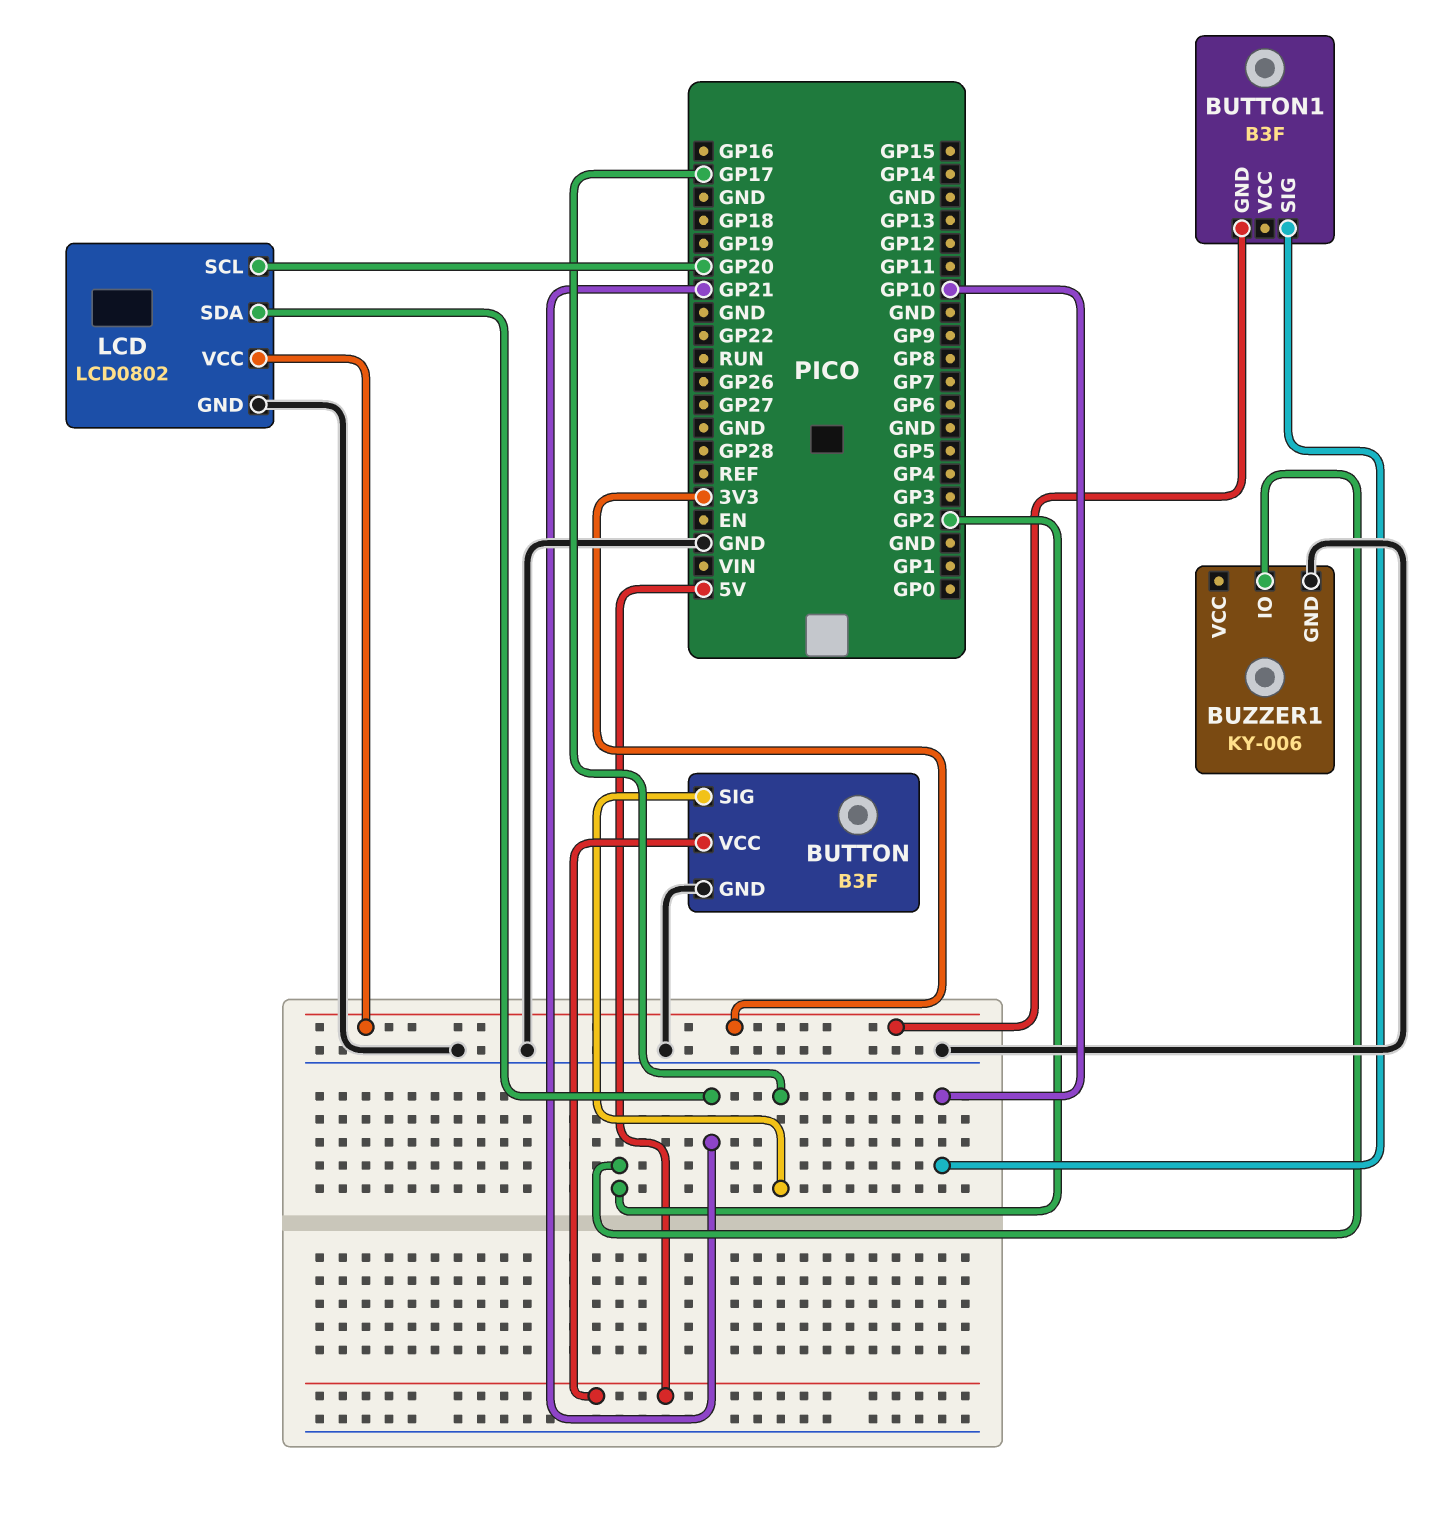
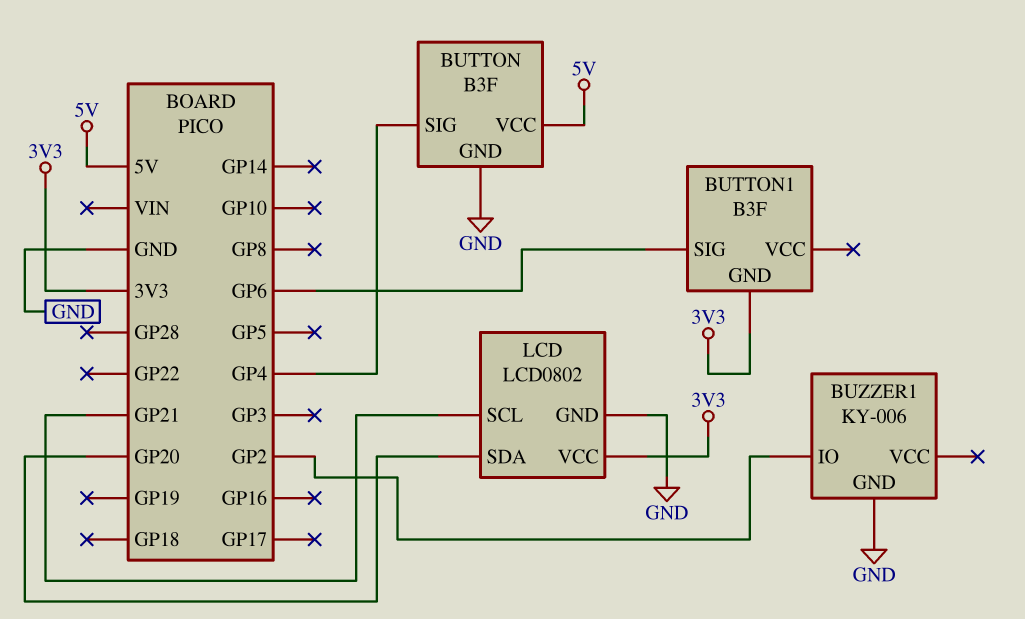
BUTTON pin SIG: GP17 -> GP4
BUTTON1 pin SIG: GP10 -> GP6
LCD pin SCL: GP20 -> GP21
LCD pin SDA: GP21 -> GP20

